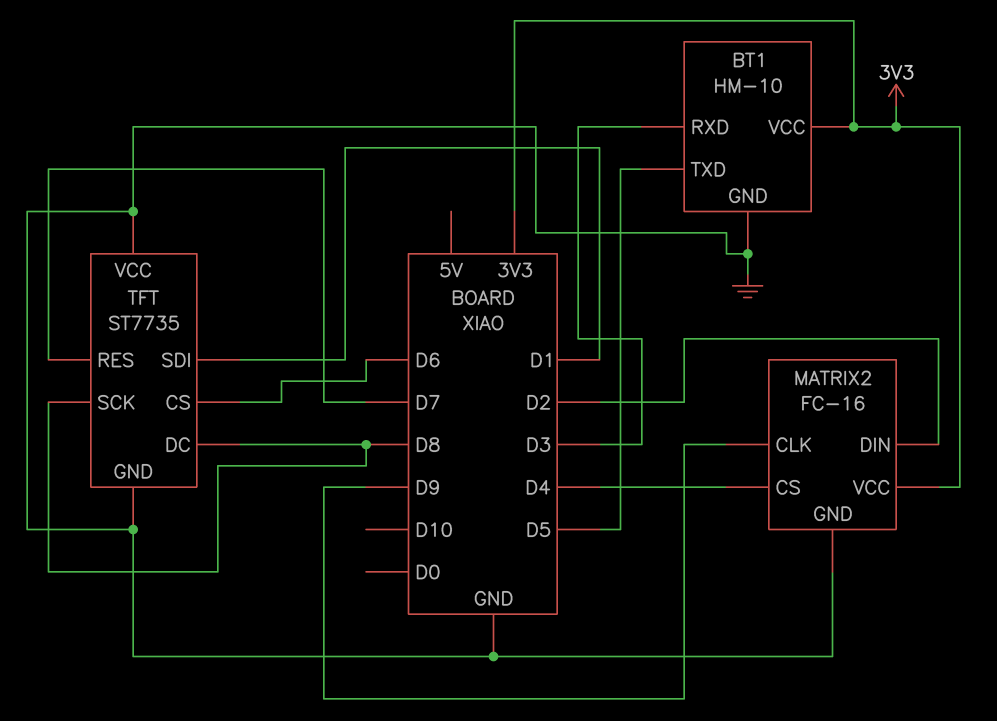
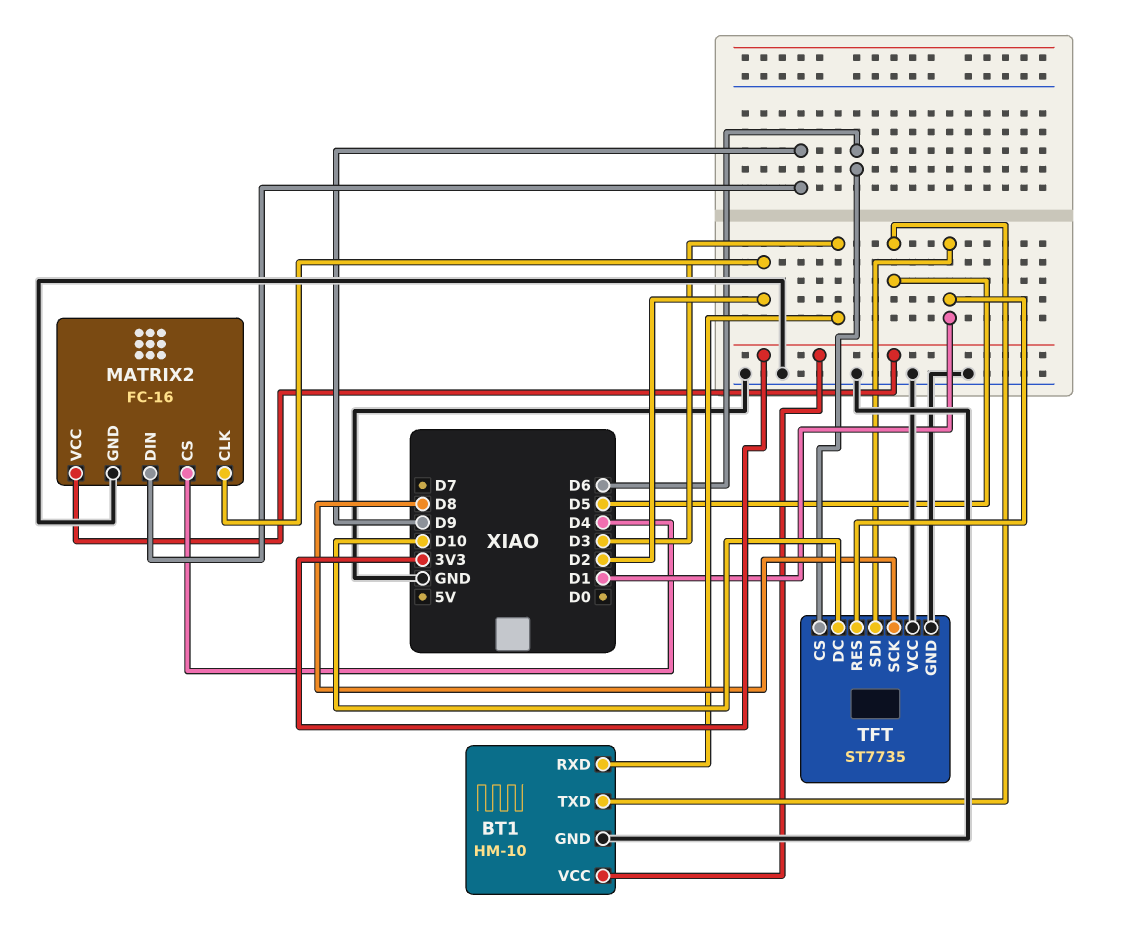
MATRIX2 pin CLK: D9 -> D2
MATRIX2 pin DIN: D2 -> D9
TFT pin DC: D8 -> D10
TFT pin RES: D7 -> D1

